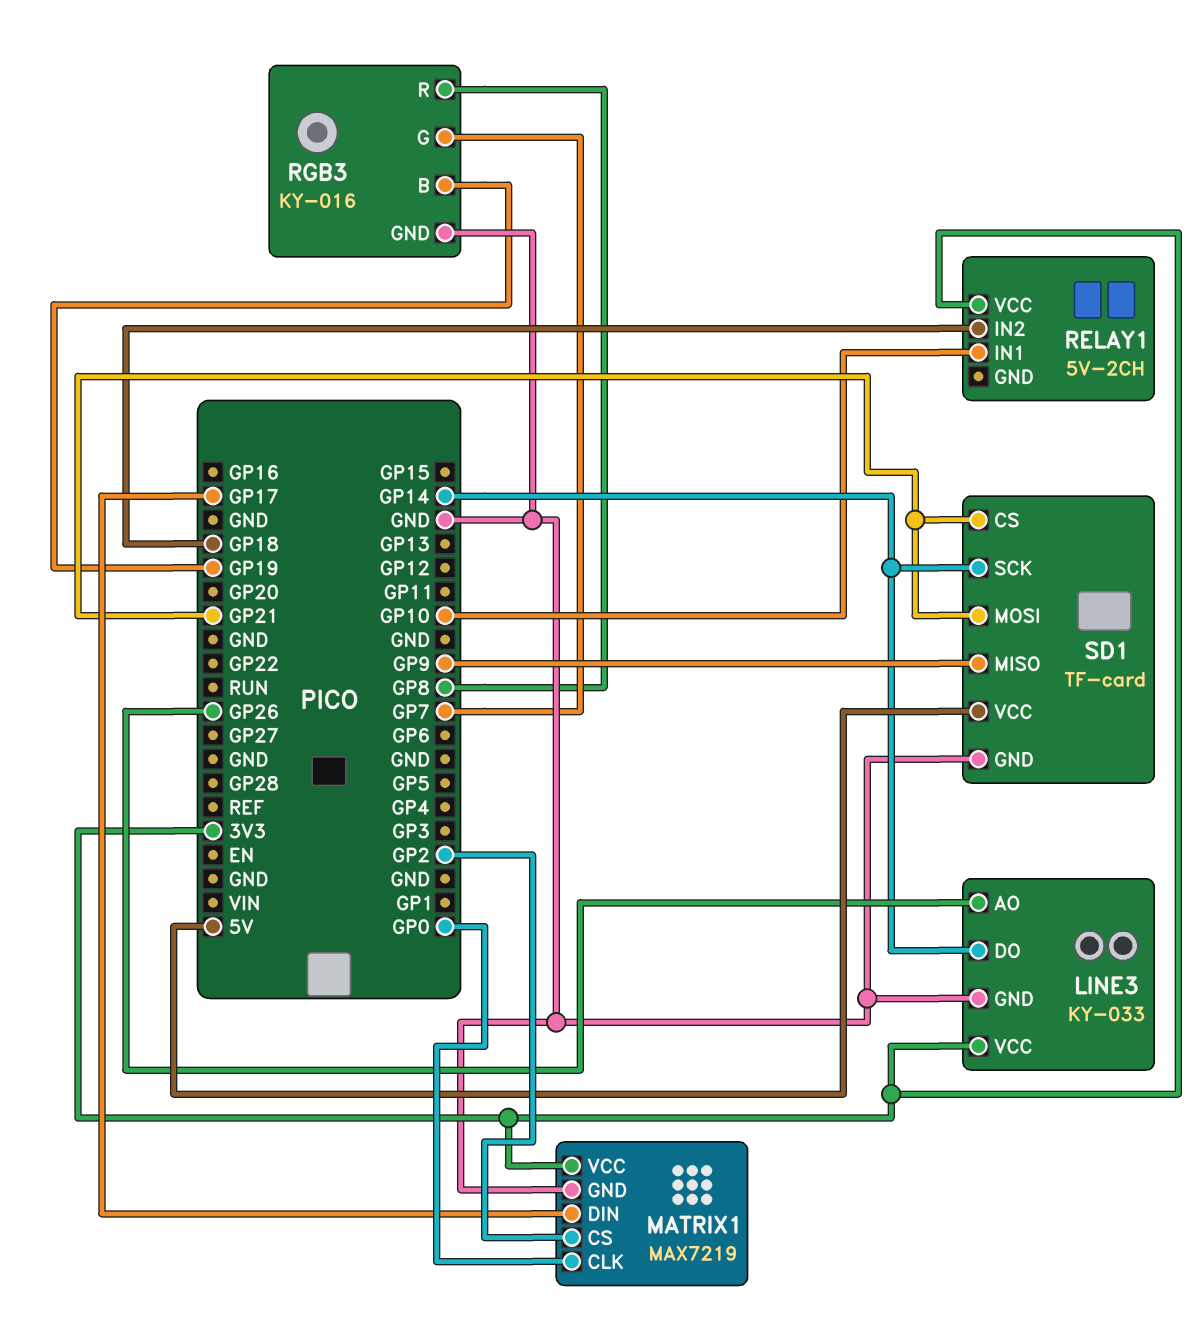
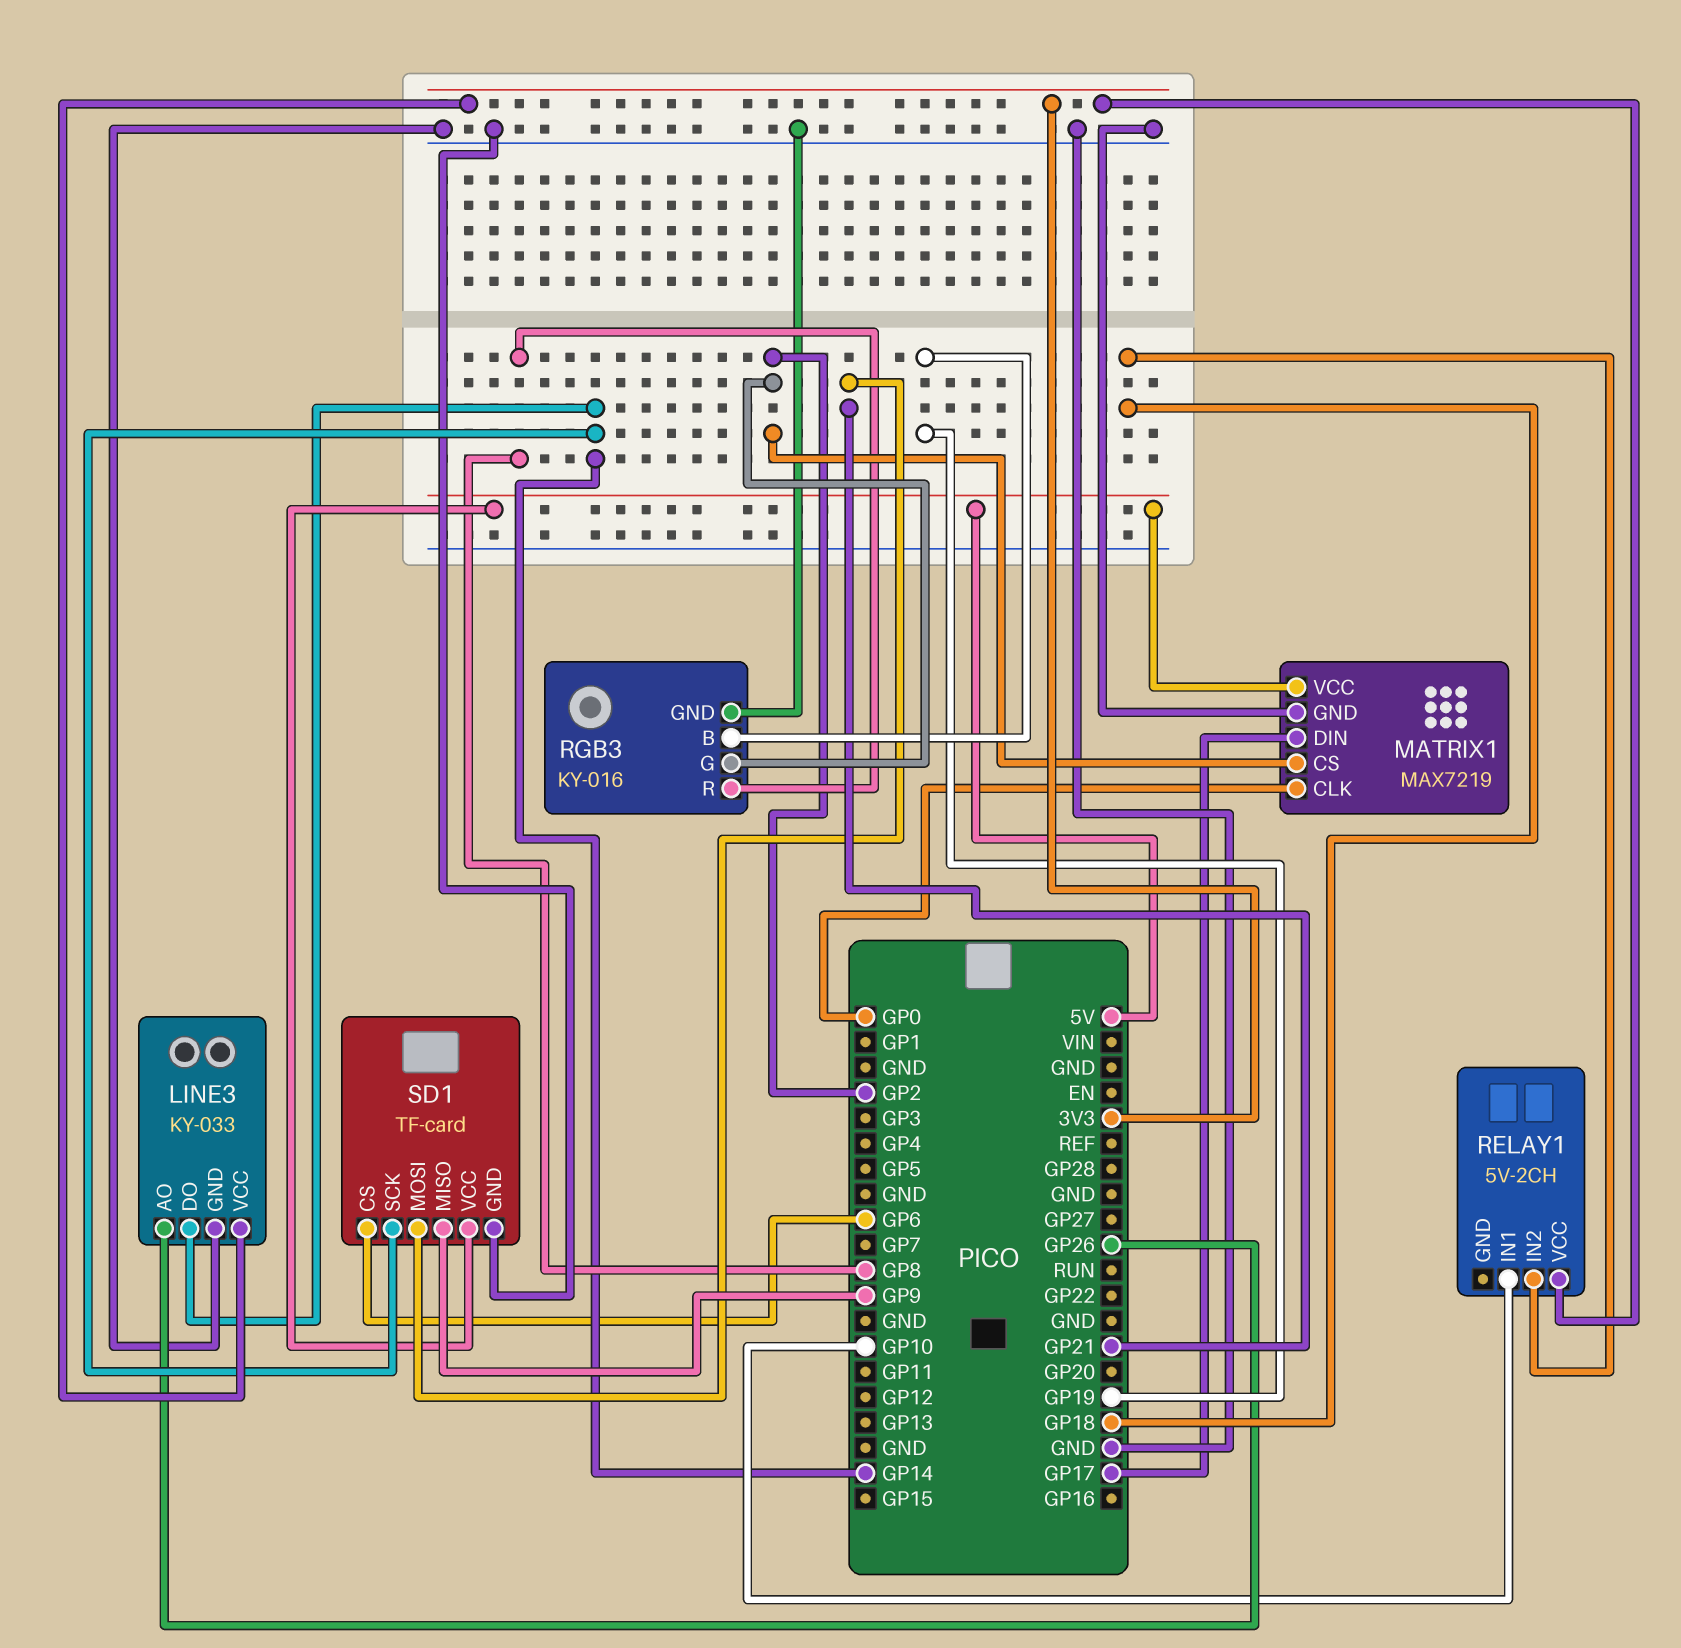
MATRIX1 pin VCC: 3V3 -> 5V
RGB3 pin G: GP7 -> GP2
SD1 pin CS: GP21 -> GP6

